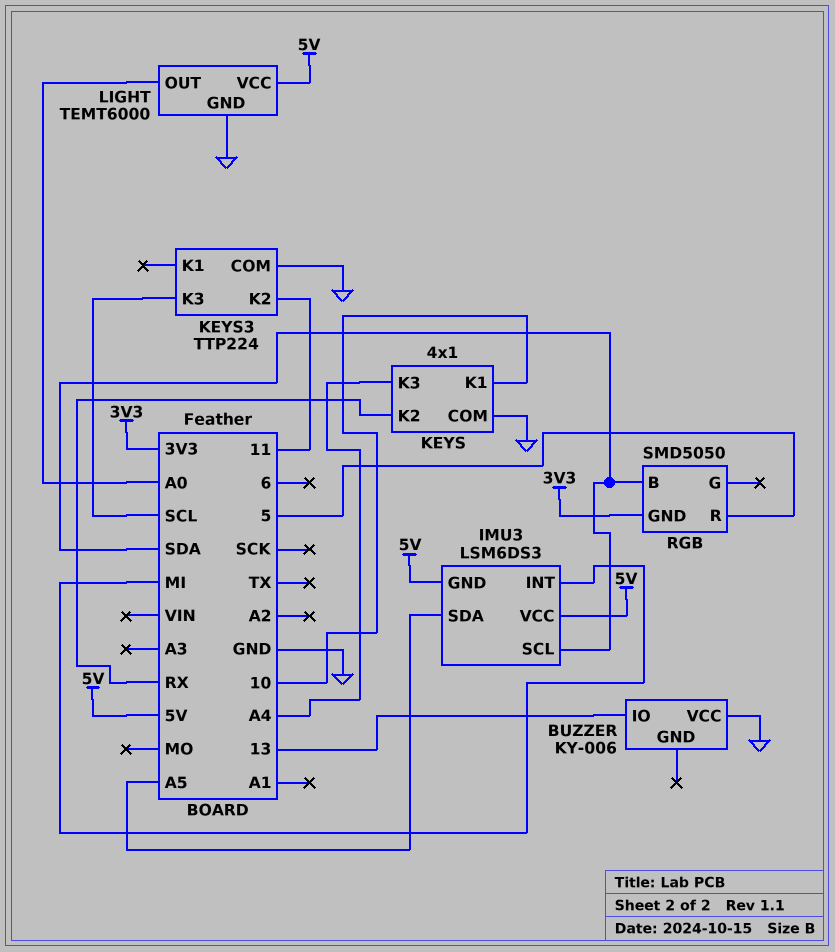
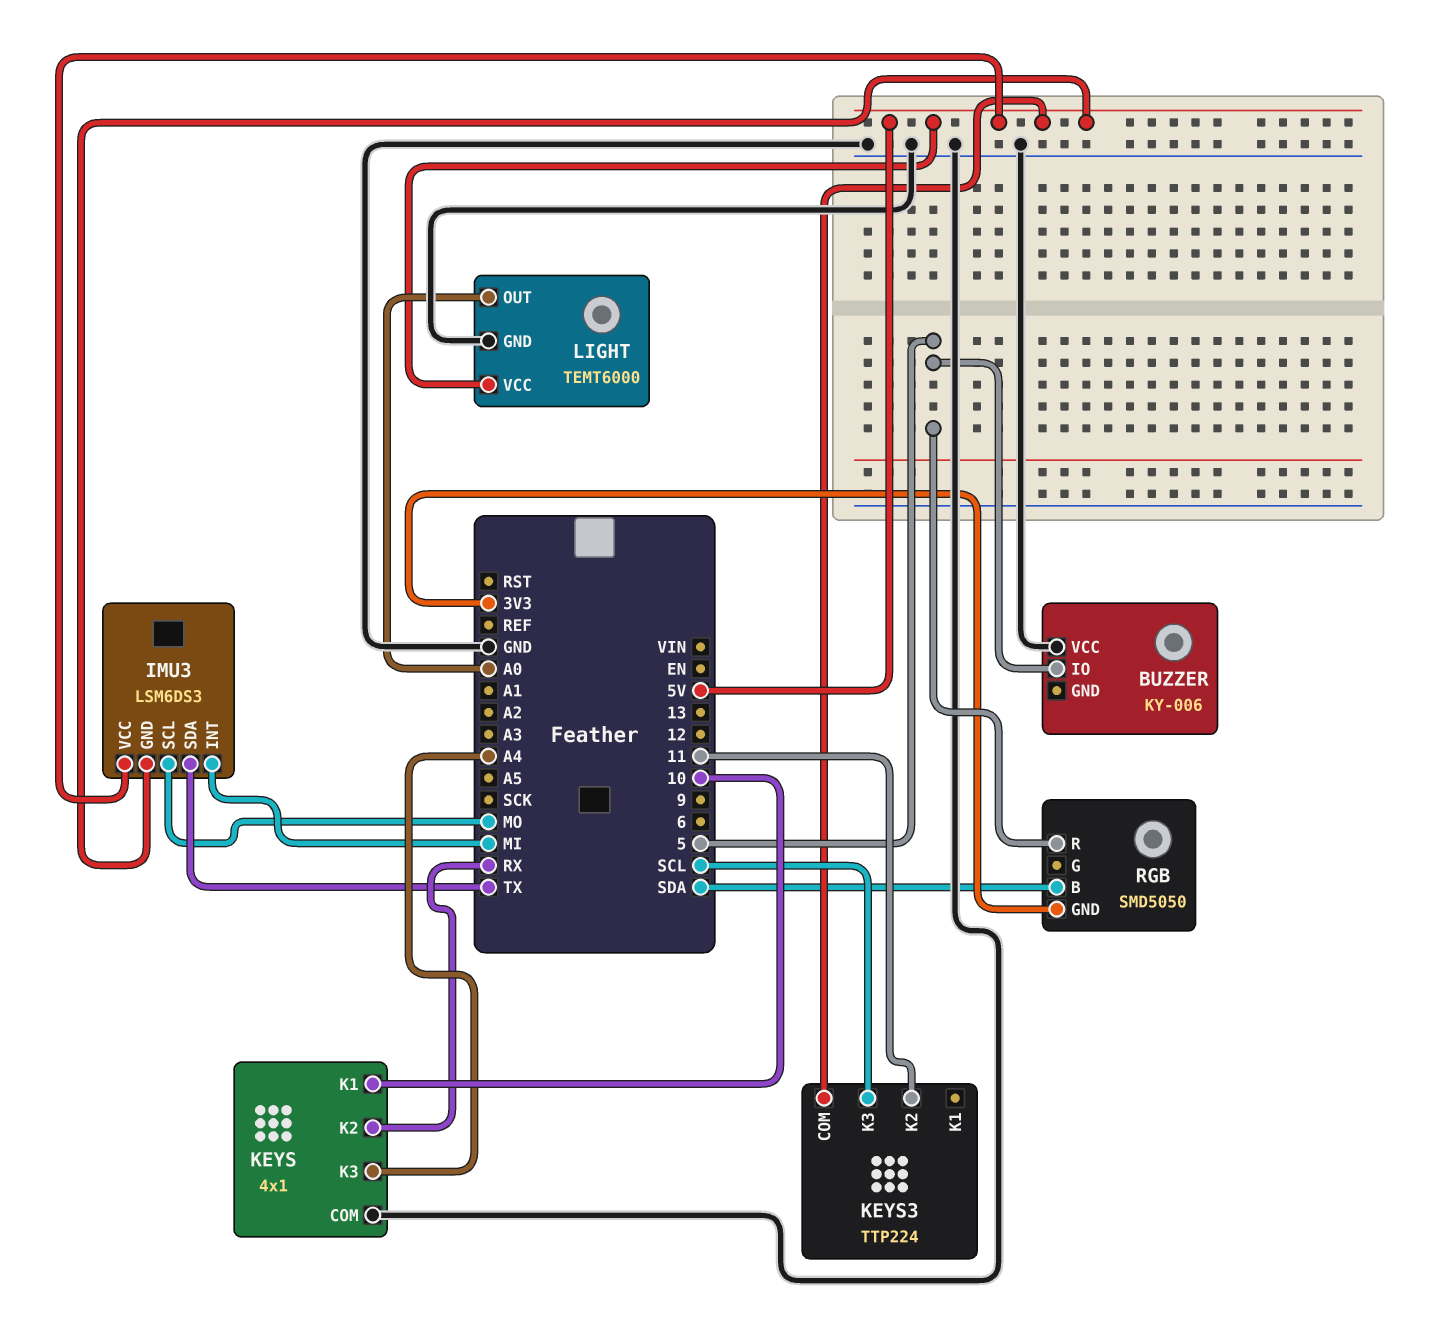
BUZZER pin IO: 13 -> 5
IMU3 pin SCL: SDA -> MO
IMU3 pin SDA: A5 -> TX
KEYS3 pin COM: GND -> 5V

